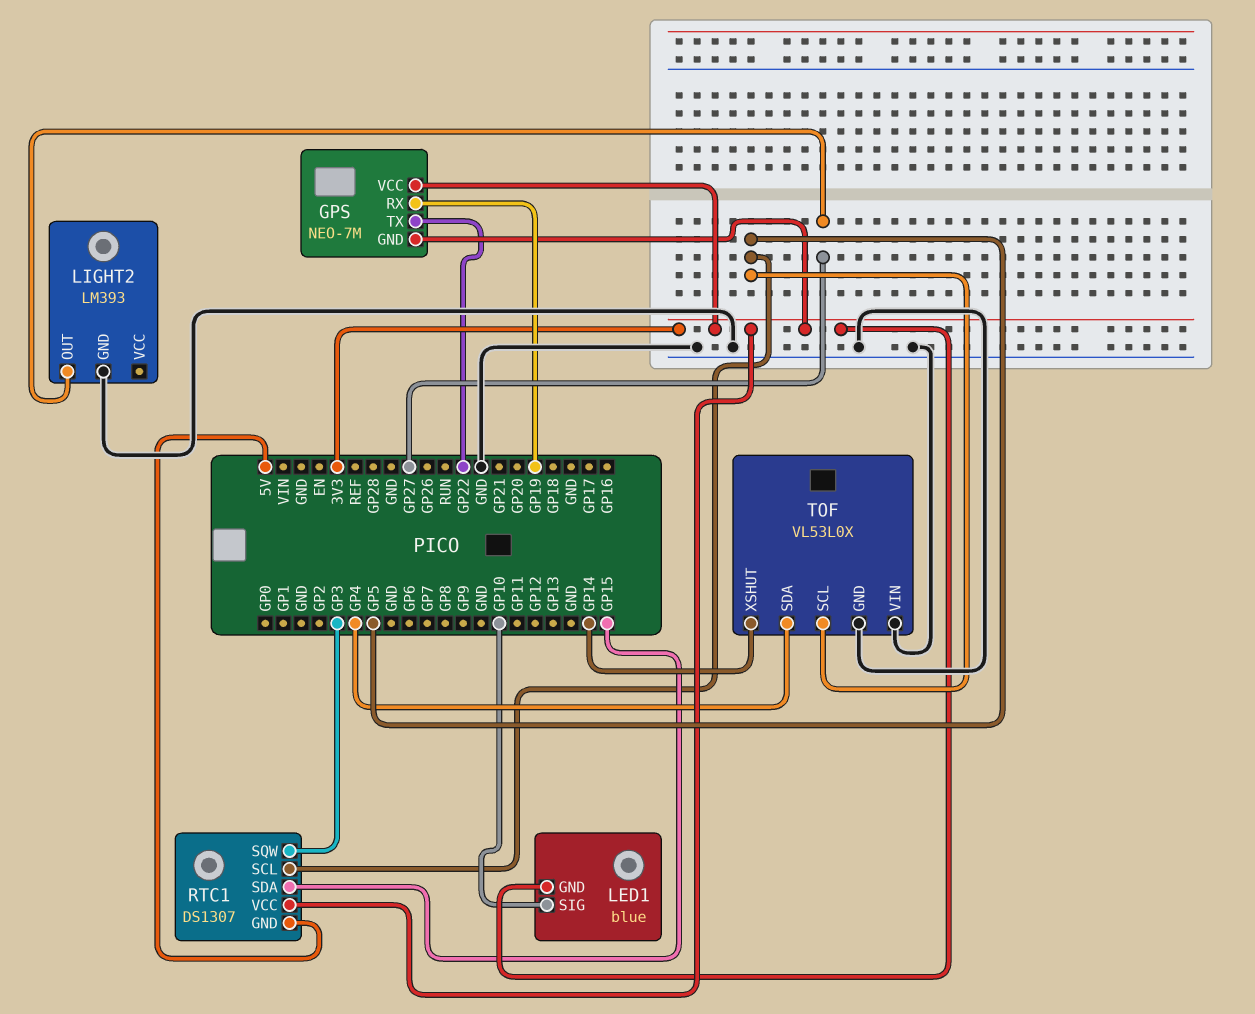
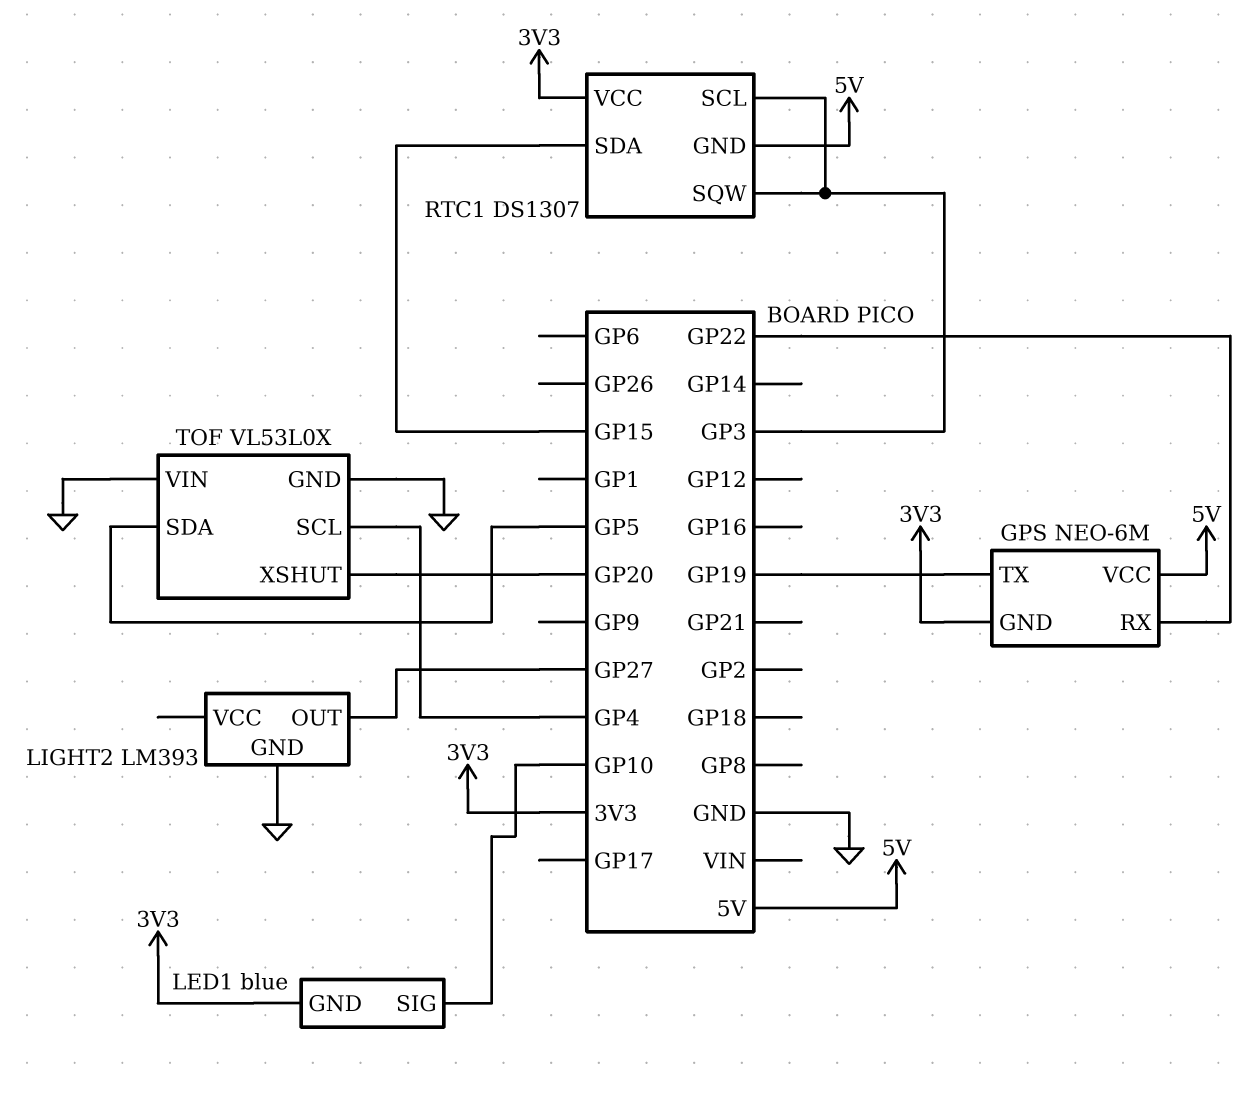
GPS: NEO-7M -> NEO-6M
GPS pin RX: GP19 -> GP22
GPS pin TX: GP22 -> GP19
GPS pin VCC: 3V3 -> 5V
RTC1 pin SCL: GP5 -> GP3
TOF pin SCL: GP5 -> GP4
TOF pin SDA: GP4 -> GP5
TOF pin XSHUT: GP14 -> GP20

